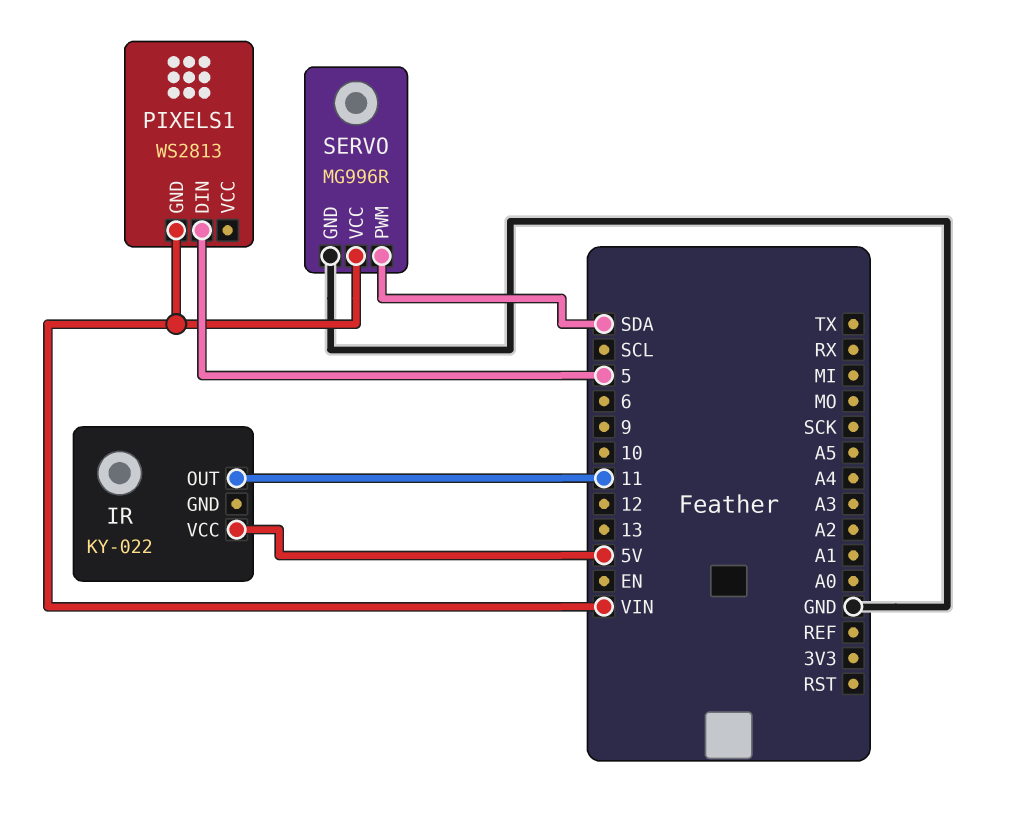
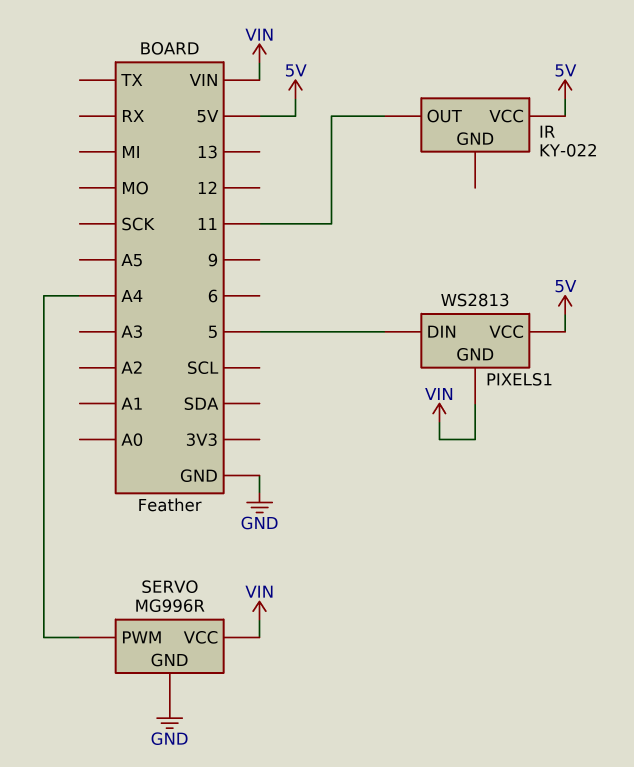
PIXELS1 pin VCC: none -> 5V
SERVO pin PWM: SDA -> A4

